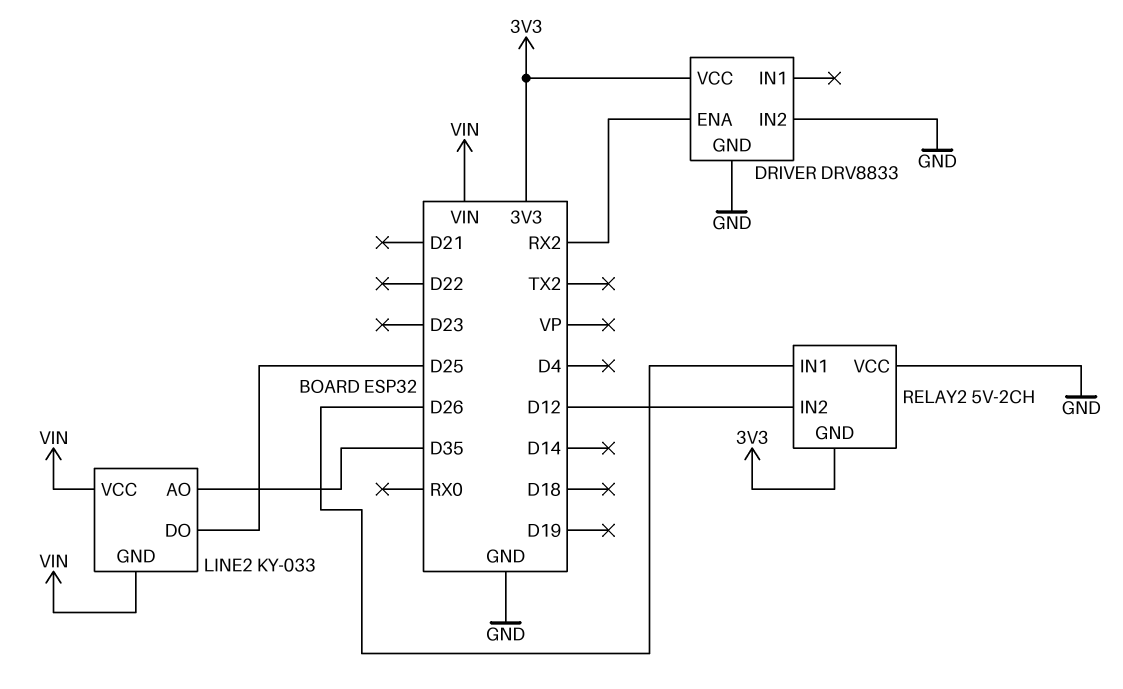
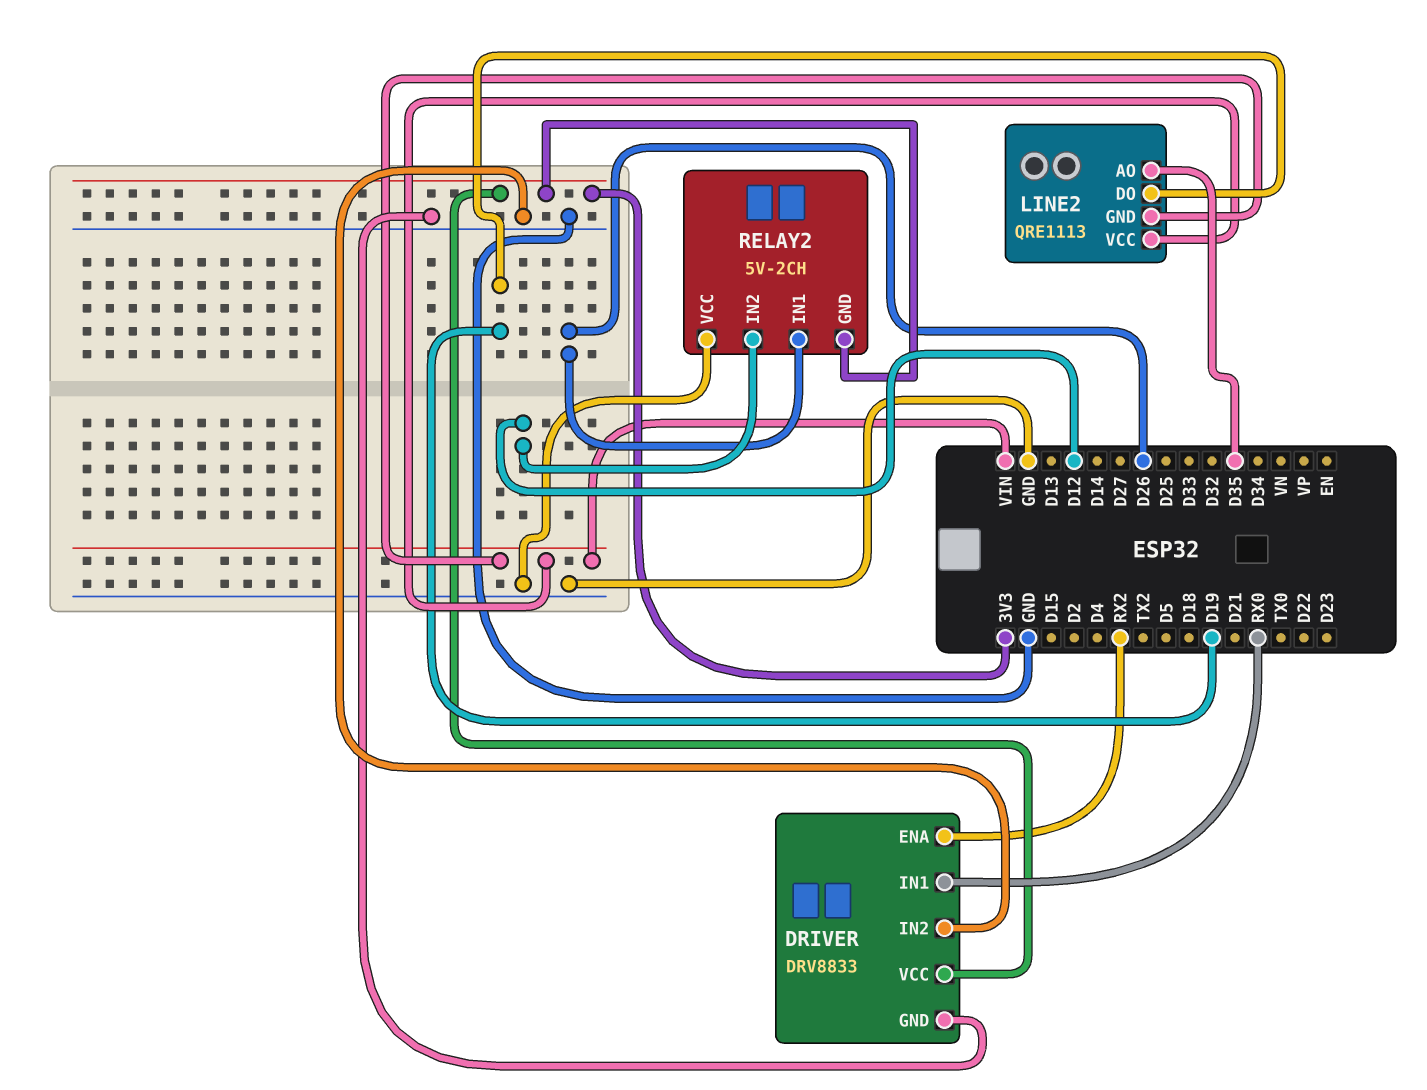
DRIVER pin IN1: none -> RX0
LINE2: KY-033 -> QRE1113
LINE2 pin DO: D25 -> D19

